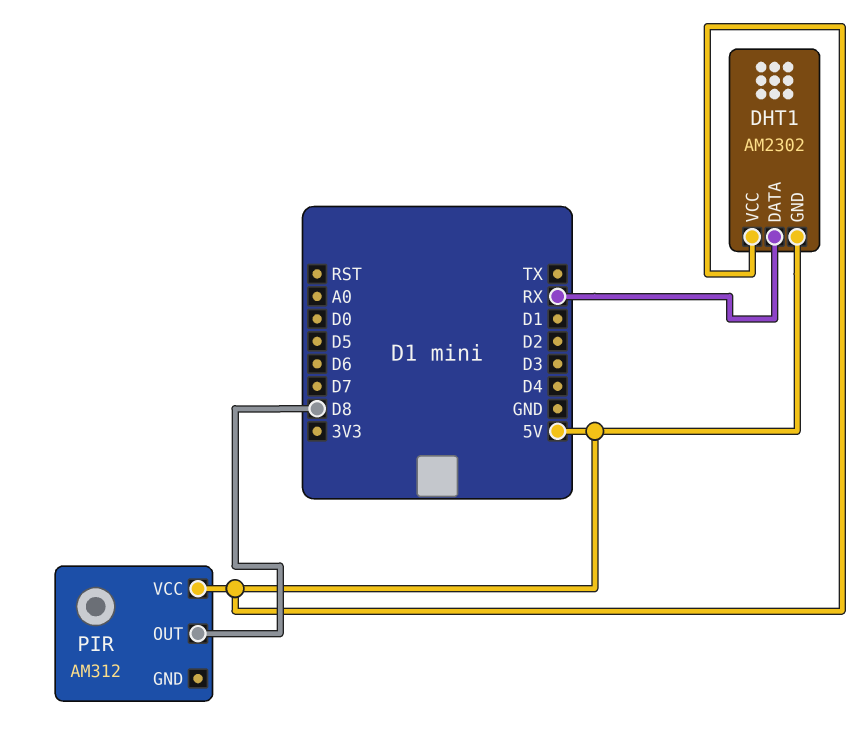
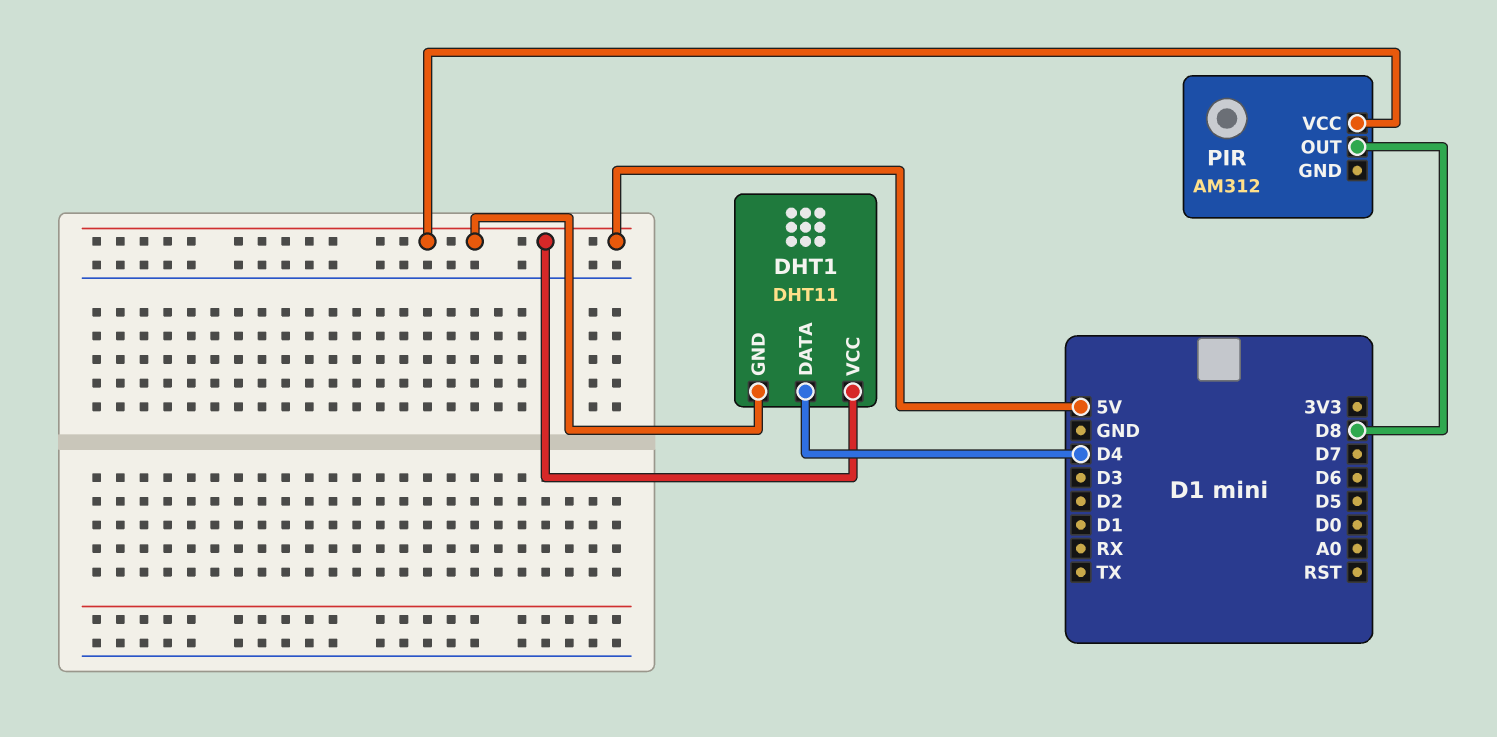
DHT1: AM2302 -> DHT11
DHT1 pin DATA: RX -> D4

